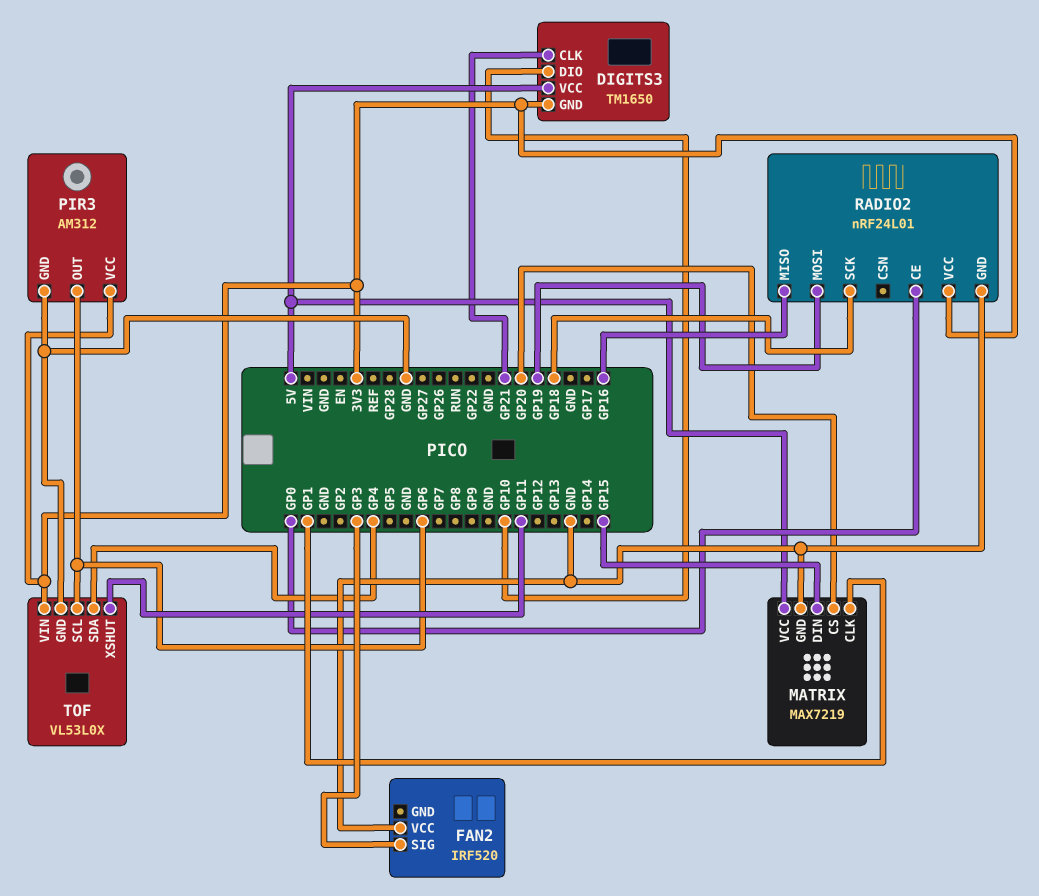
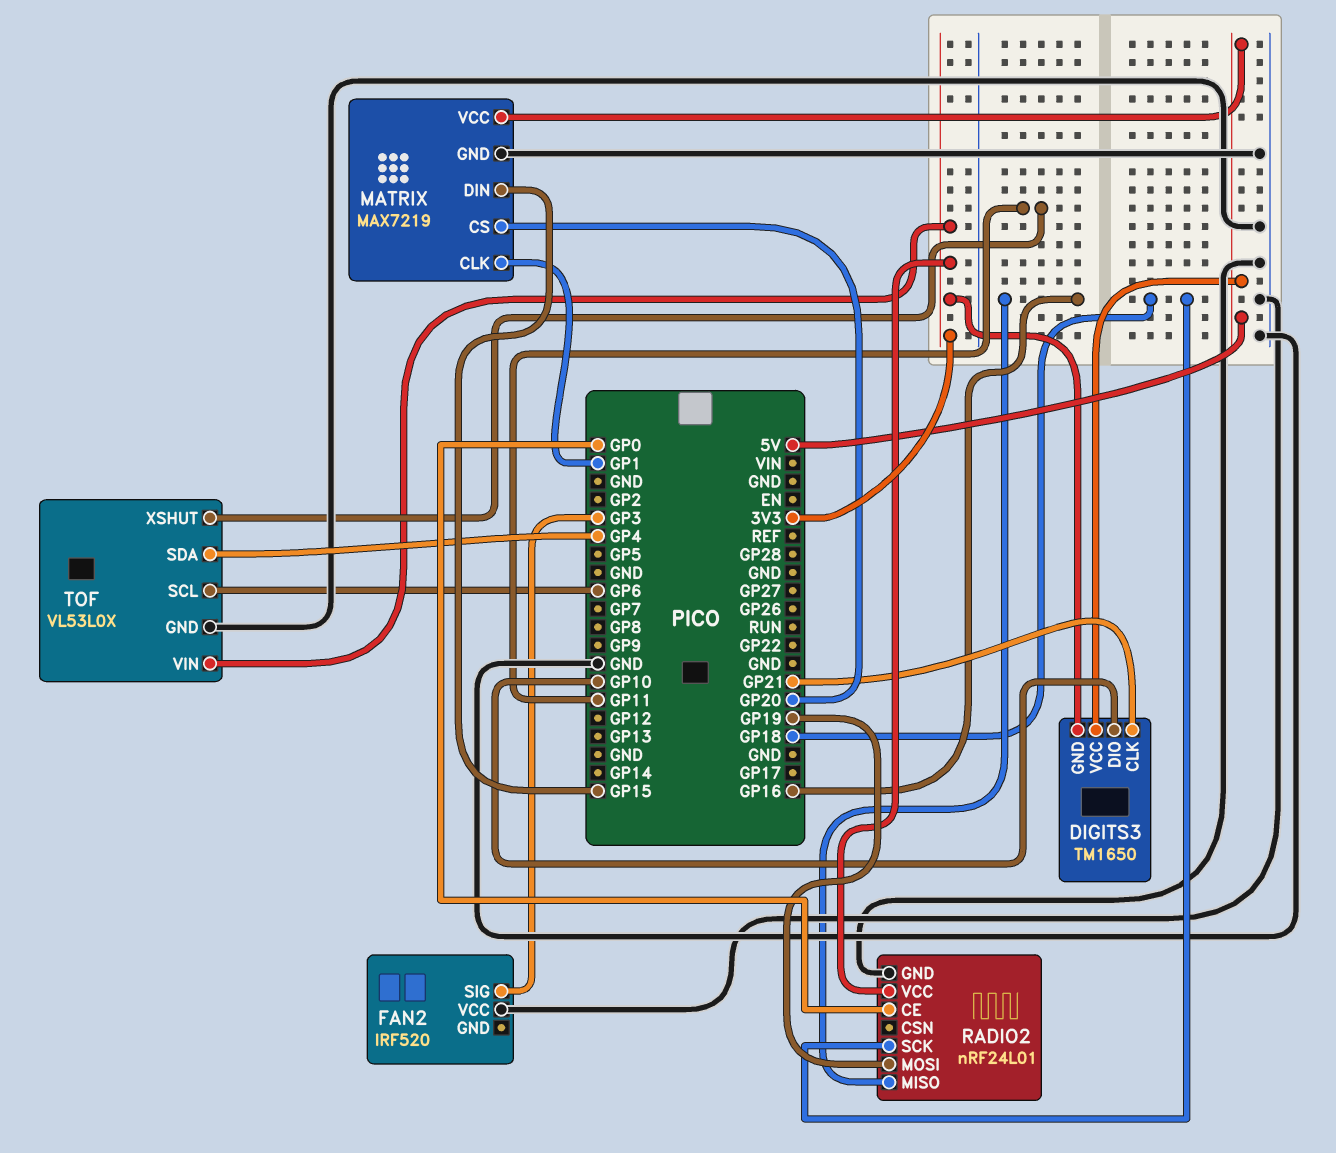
PIR3: AM312 -> none
PIR3 pin GND: GND -> none
PIR3 pin OUT: GP6 -> none
PIR3 pin VCC: 3V3 -> none

